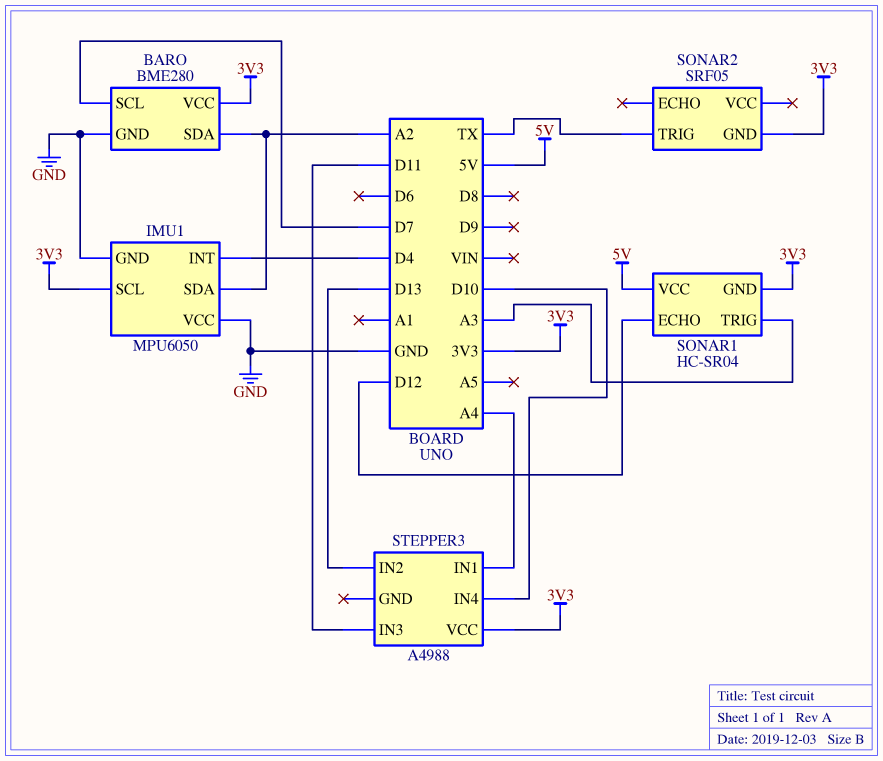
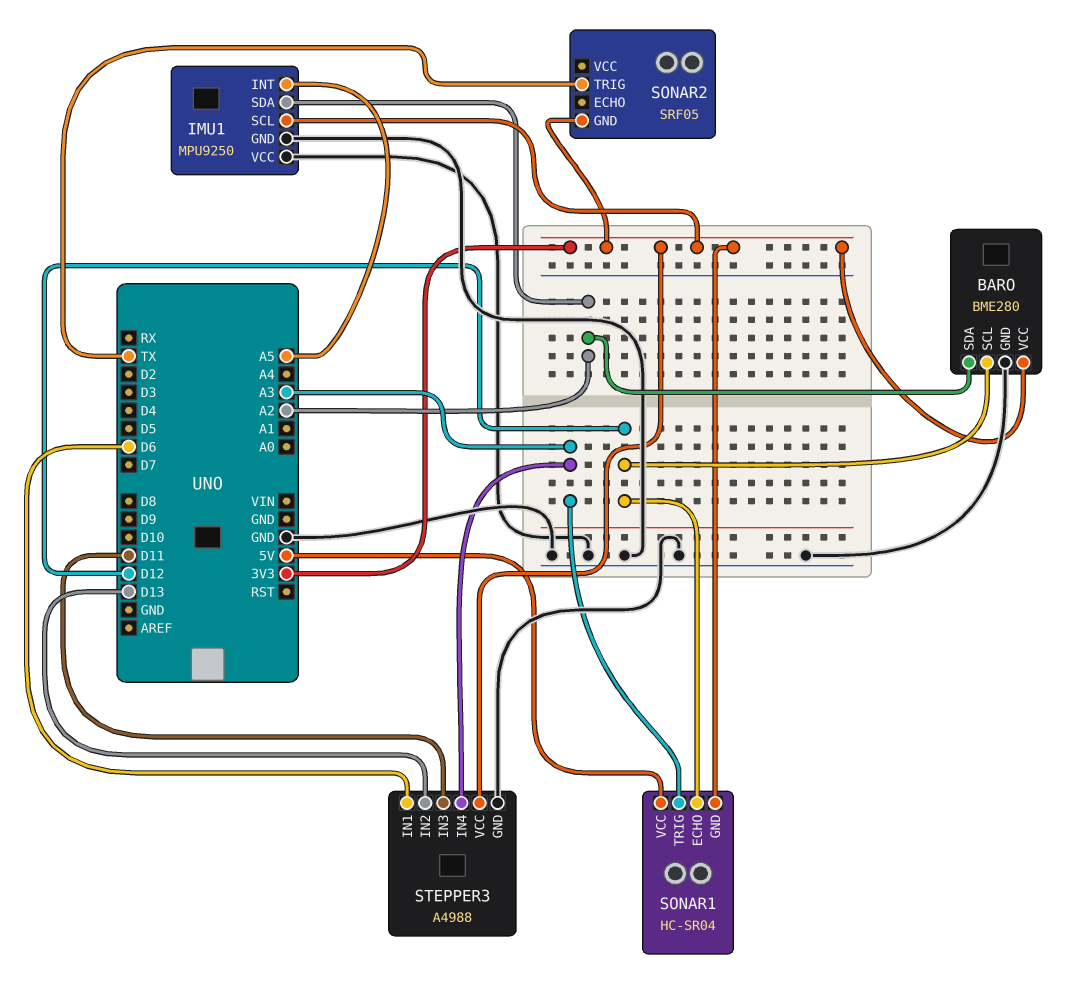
BARO pin SCL: D7 -> D12
IMU1: MPU6050 -> MPU9250
IMU1 pin INT: D4 -> A5
STEPPER3 pin GND: none -> GND
STEPPER3 pin IN1: A4 -> D6
STEPPER3 pin IN4: D10 -> A3

